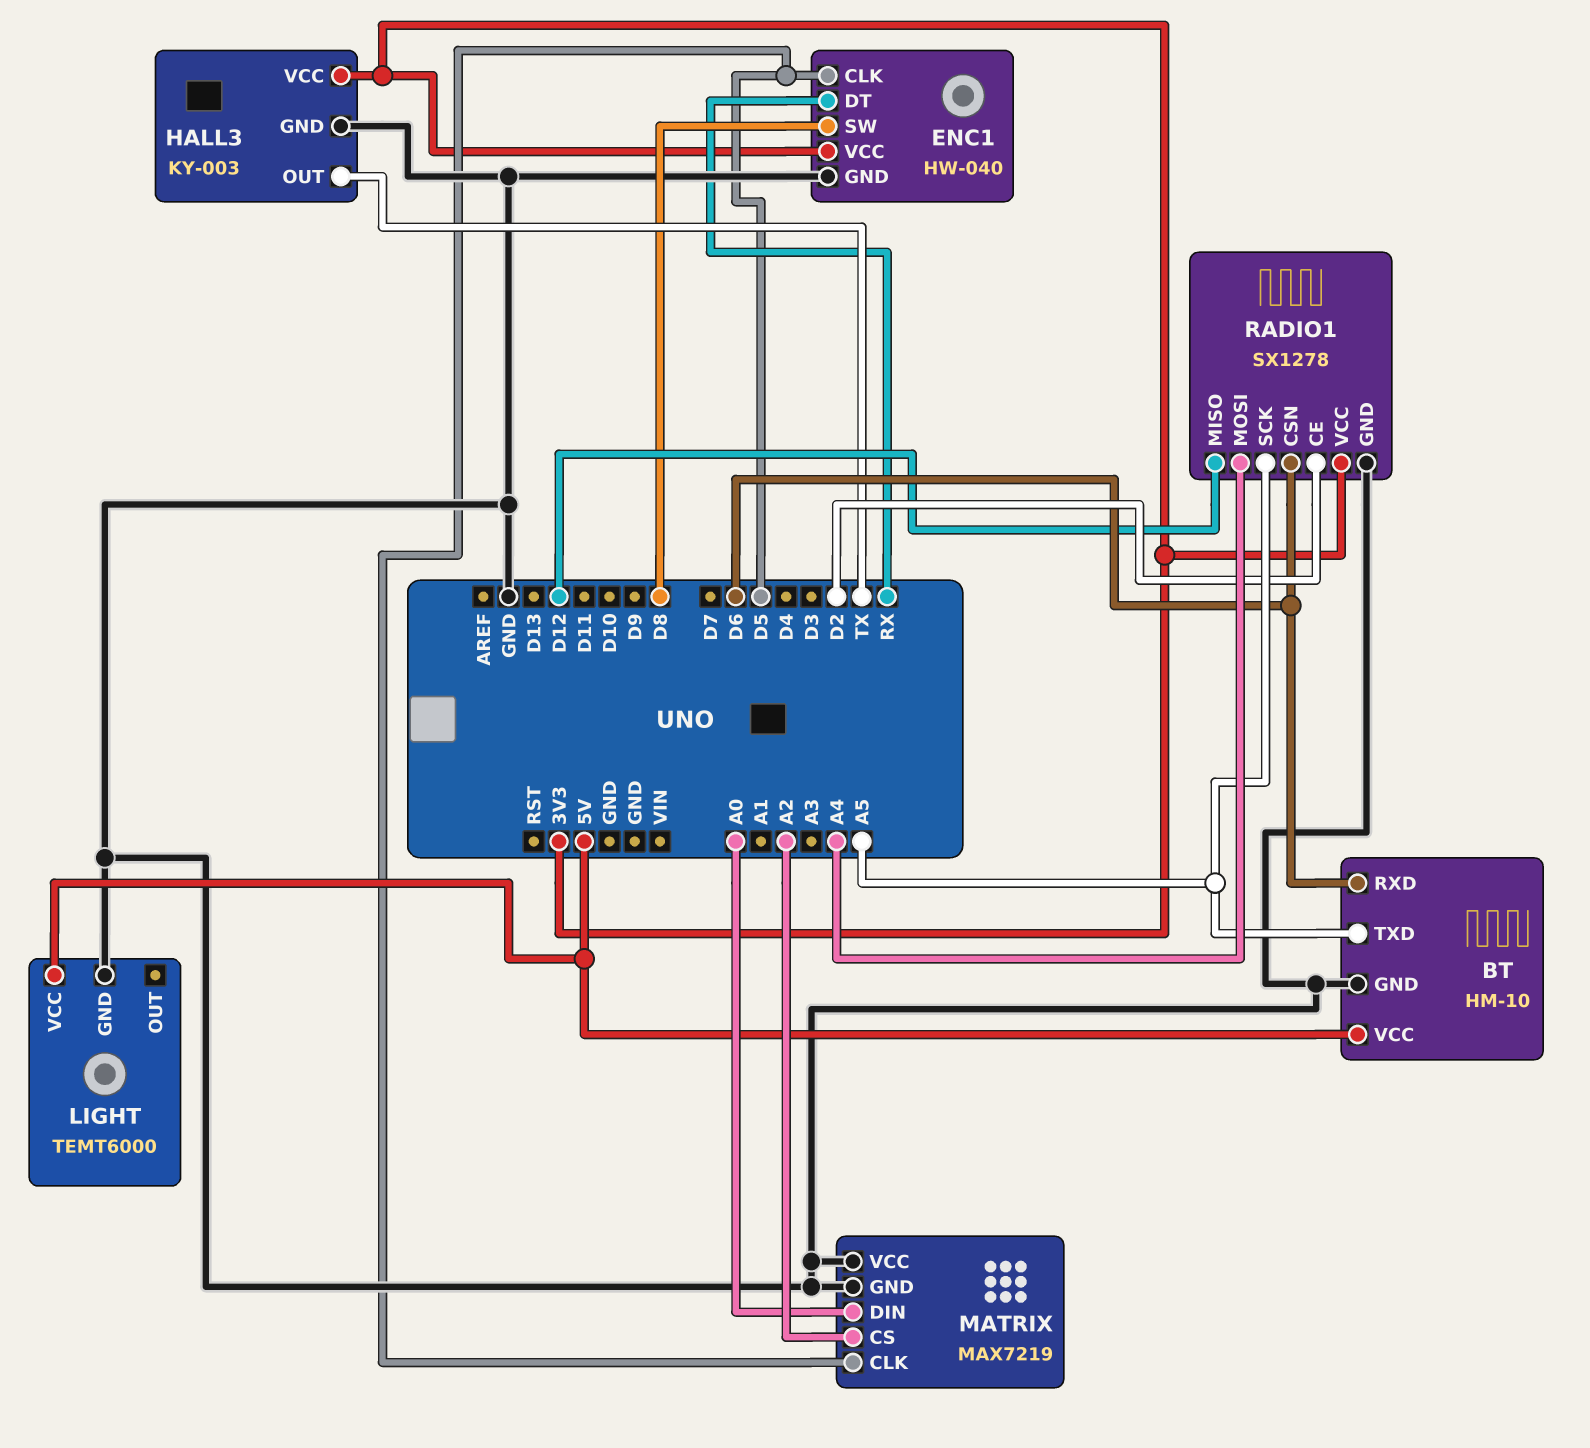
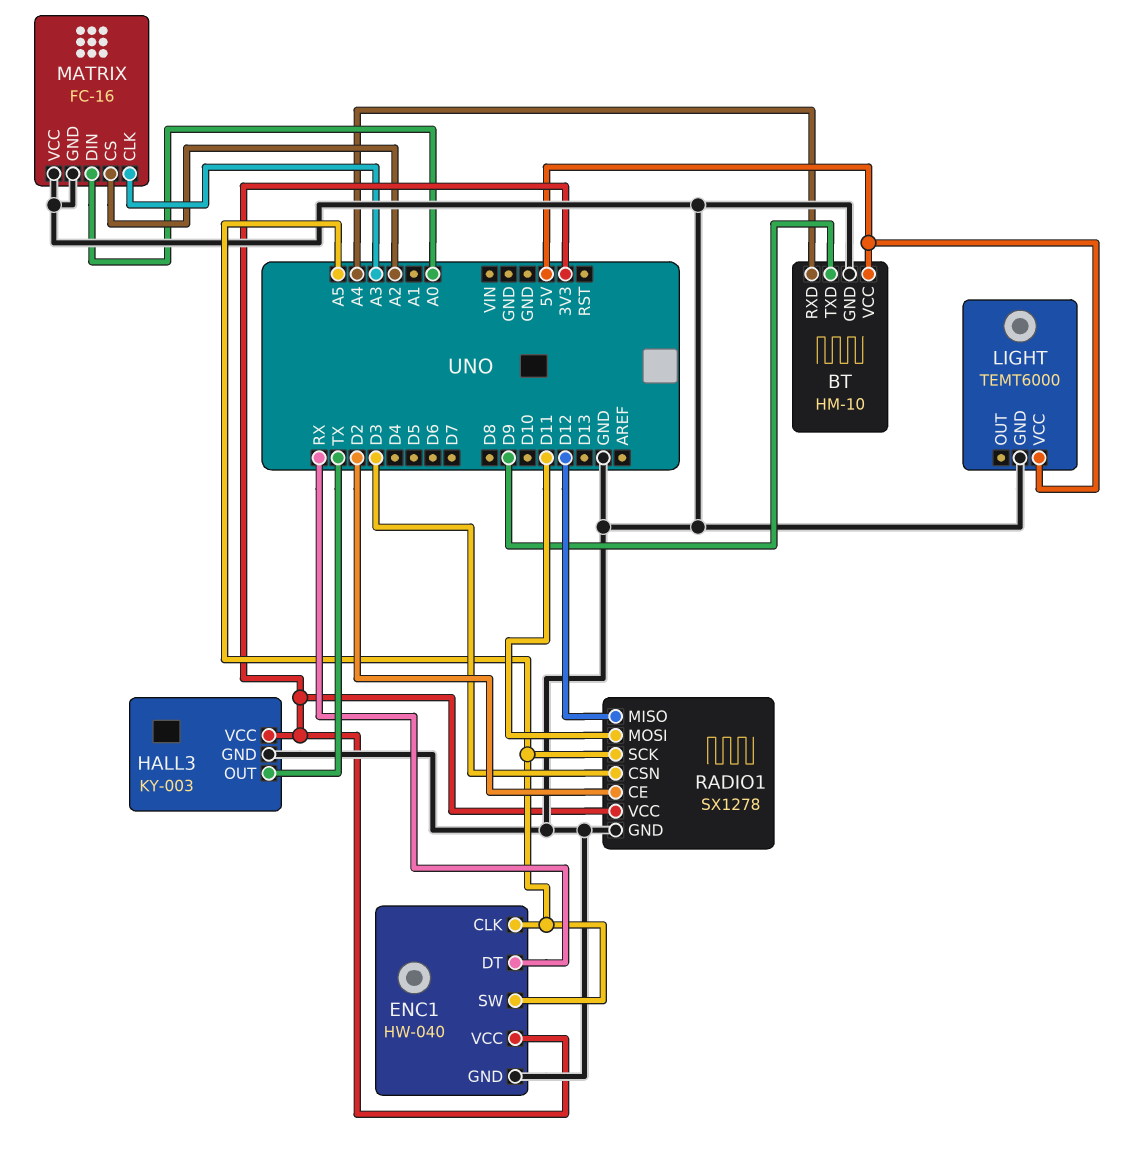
BT pin RXD: D6 -> A4
BT pin TXD: A5 -> D9
ENC1 pin CLK: D5 -> A5
ENC1 pin SW: D8 -> A5
MATRIX: MAX7219 -> FC-16
MATRIX pin CLK: D5 -> A3
RADIO1 pin CSN: D6 -> D3
RADIO1 pin MOSI: A4 -> D11

